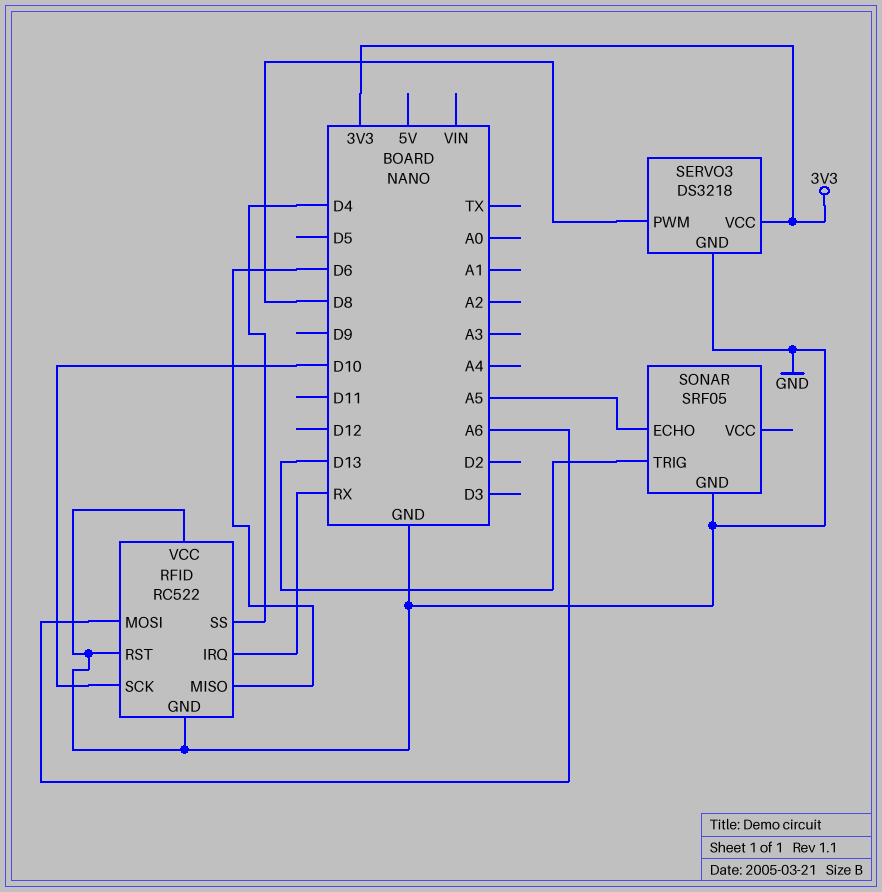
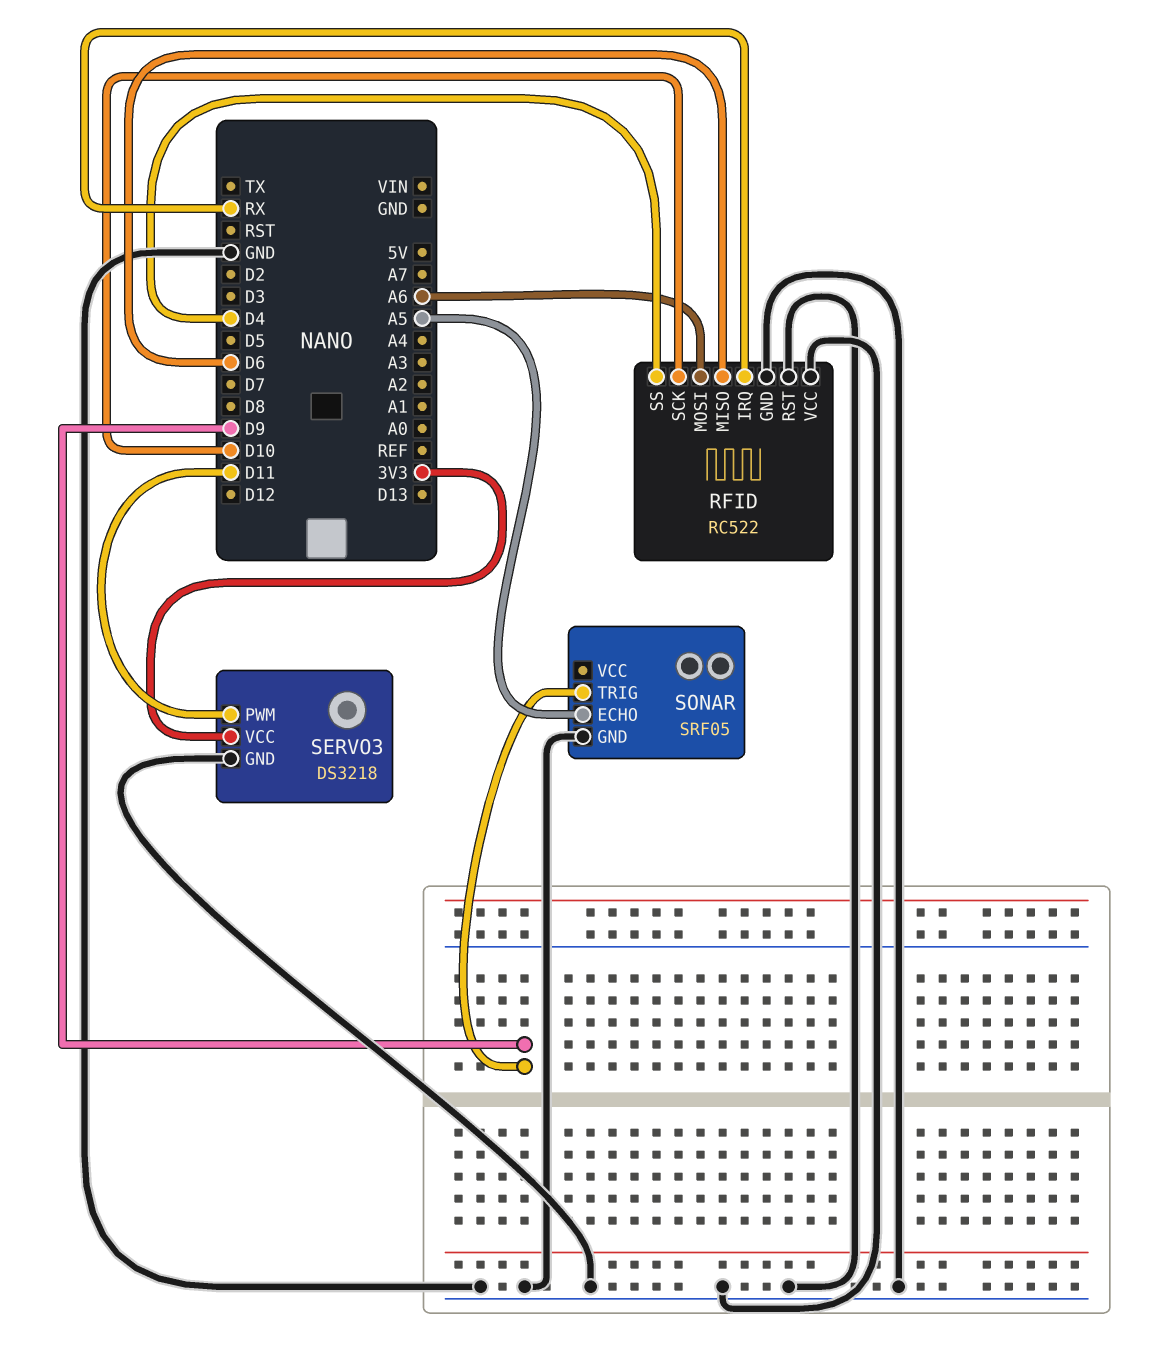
SERVO3 pin PWM: D8 -> D11
SONAR pin TRIG: D13 -> D9

